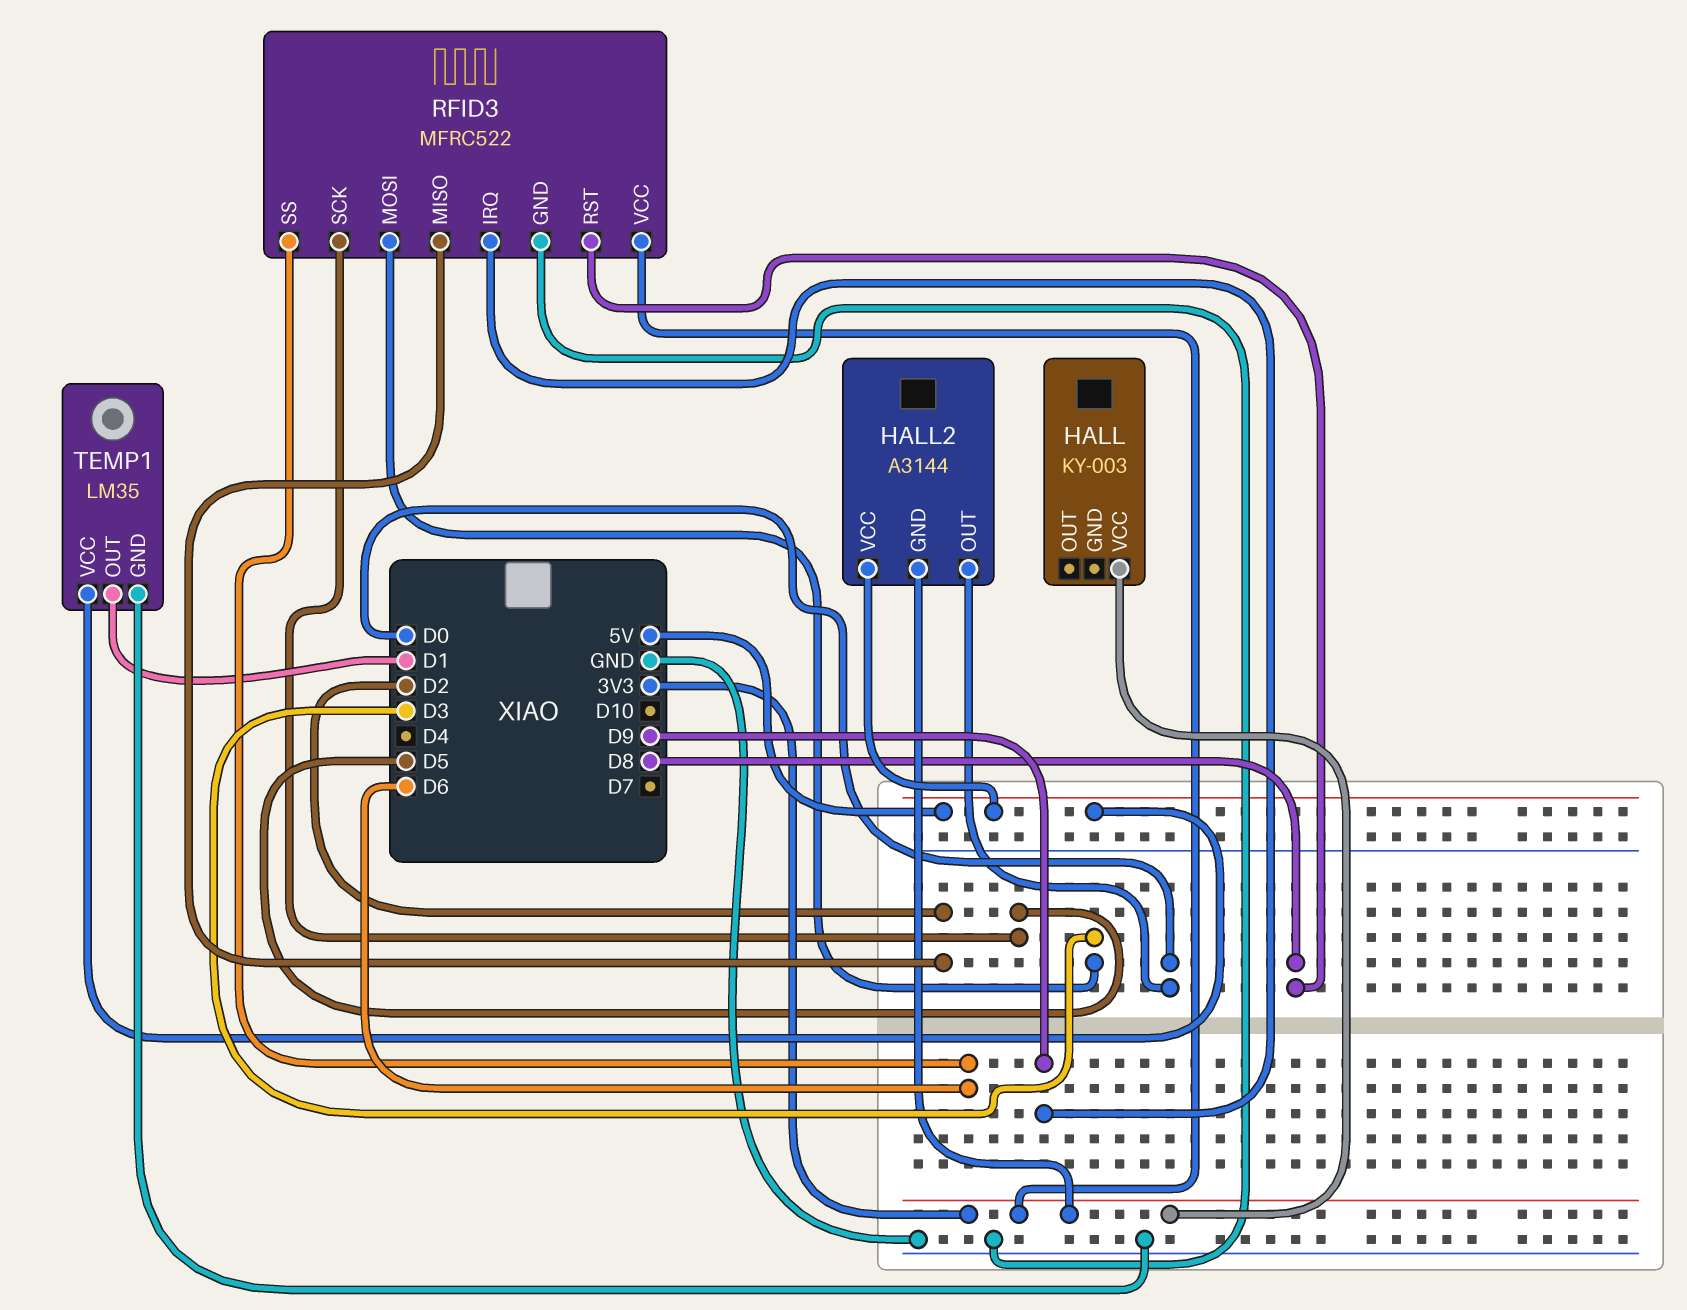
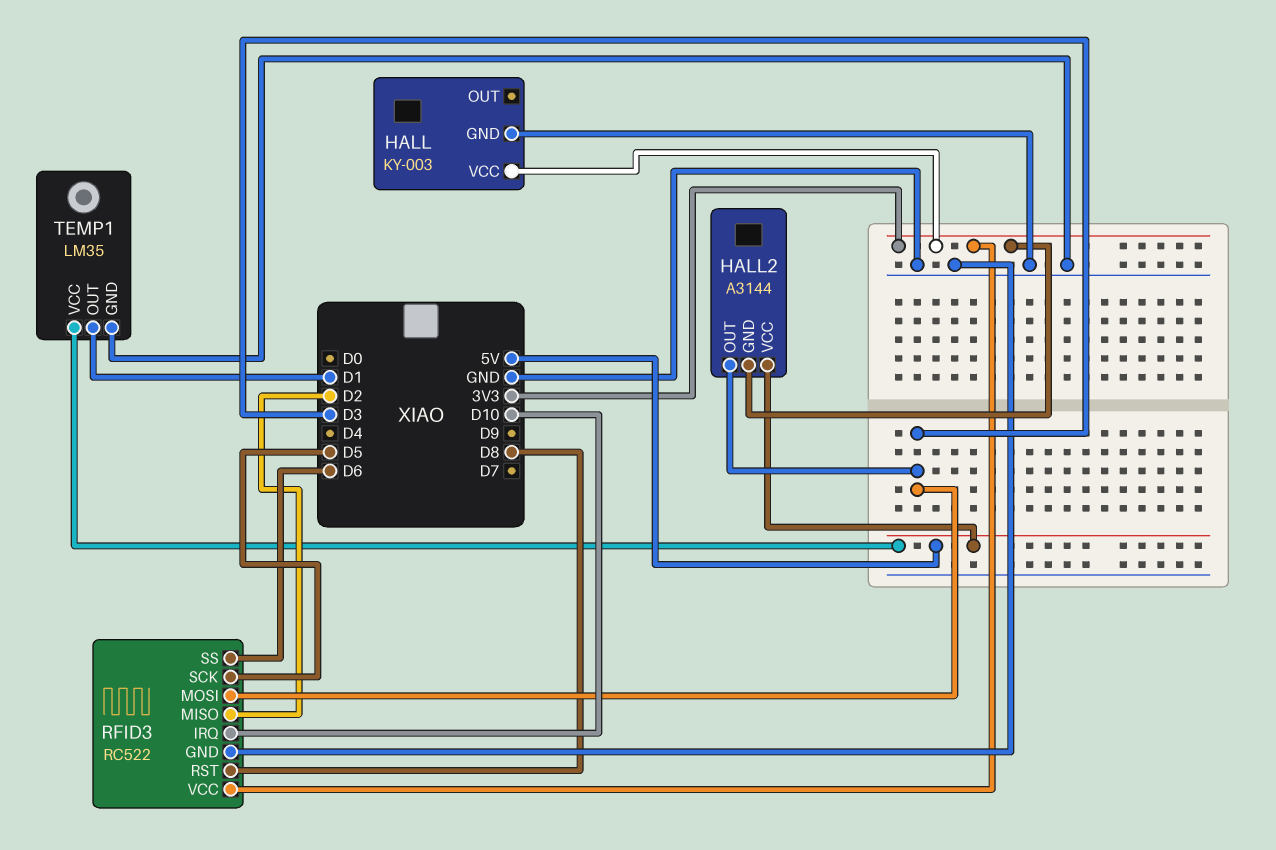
HALL pin GND: none -> GND
HALL2 pin OUT: D0 -> D3
RFID3: MFRC522 -> RC522
RFID3 pin IRQ: D9 -> D10

